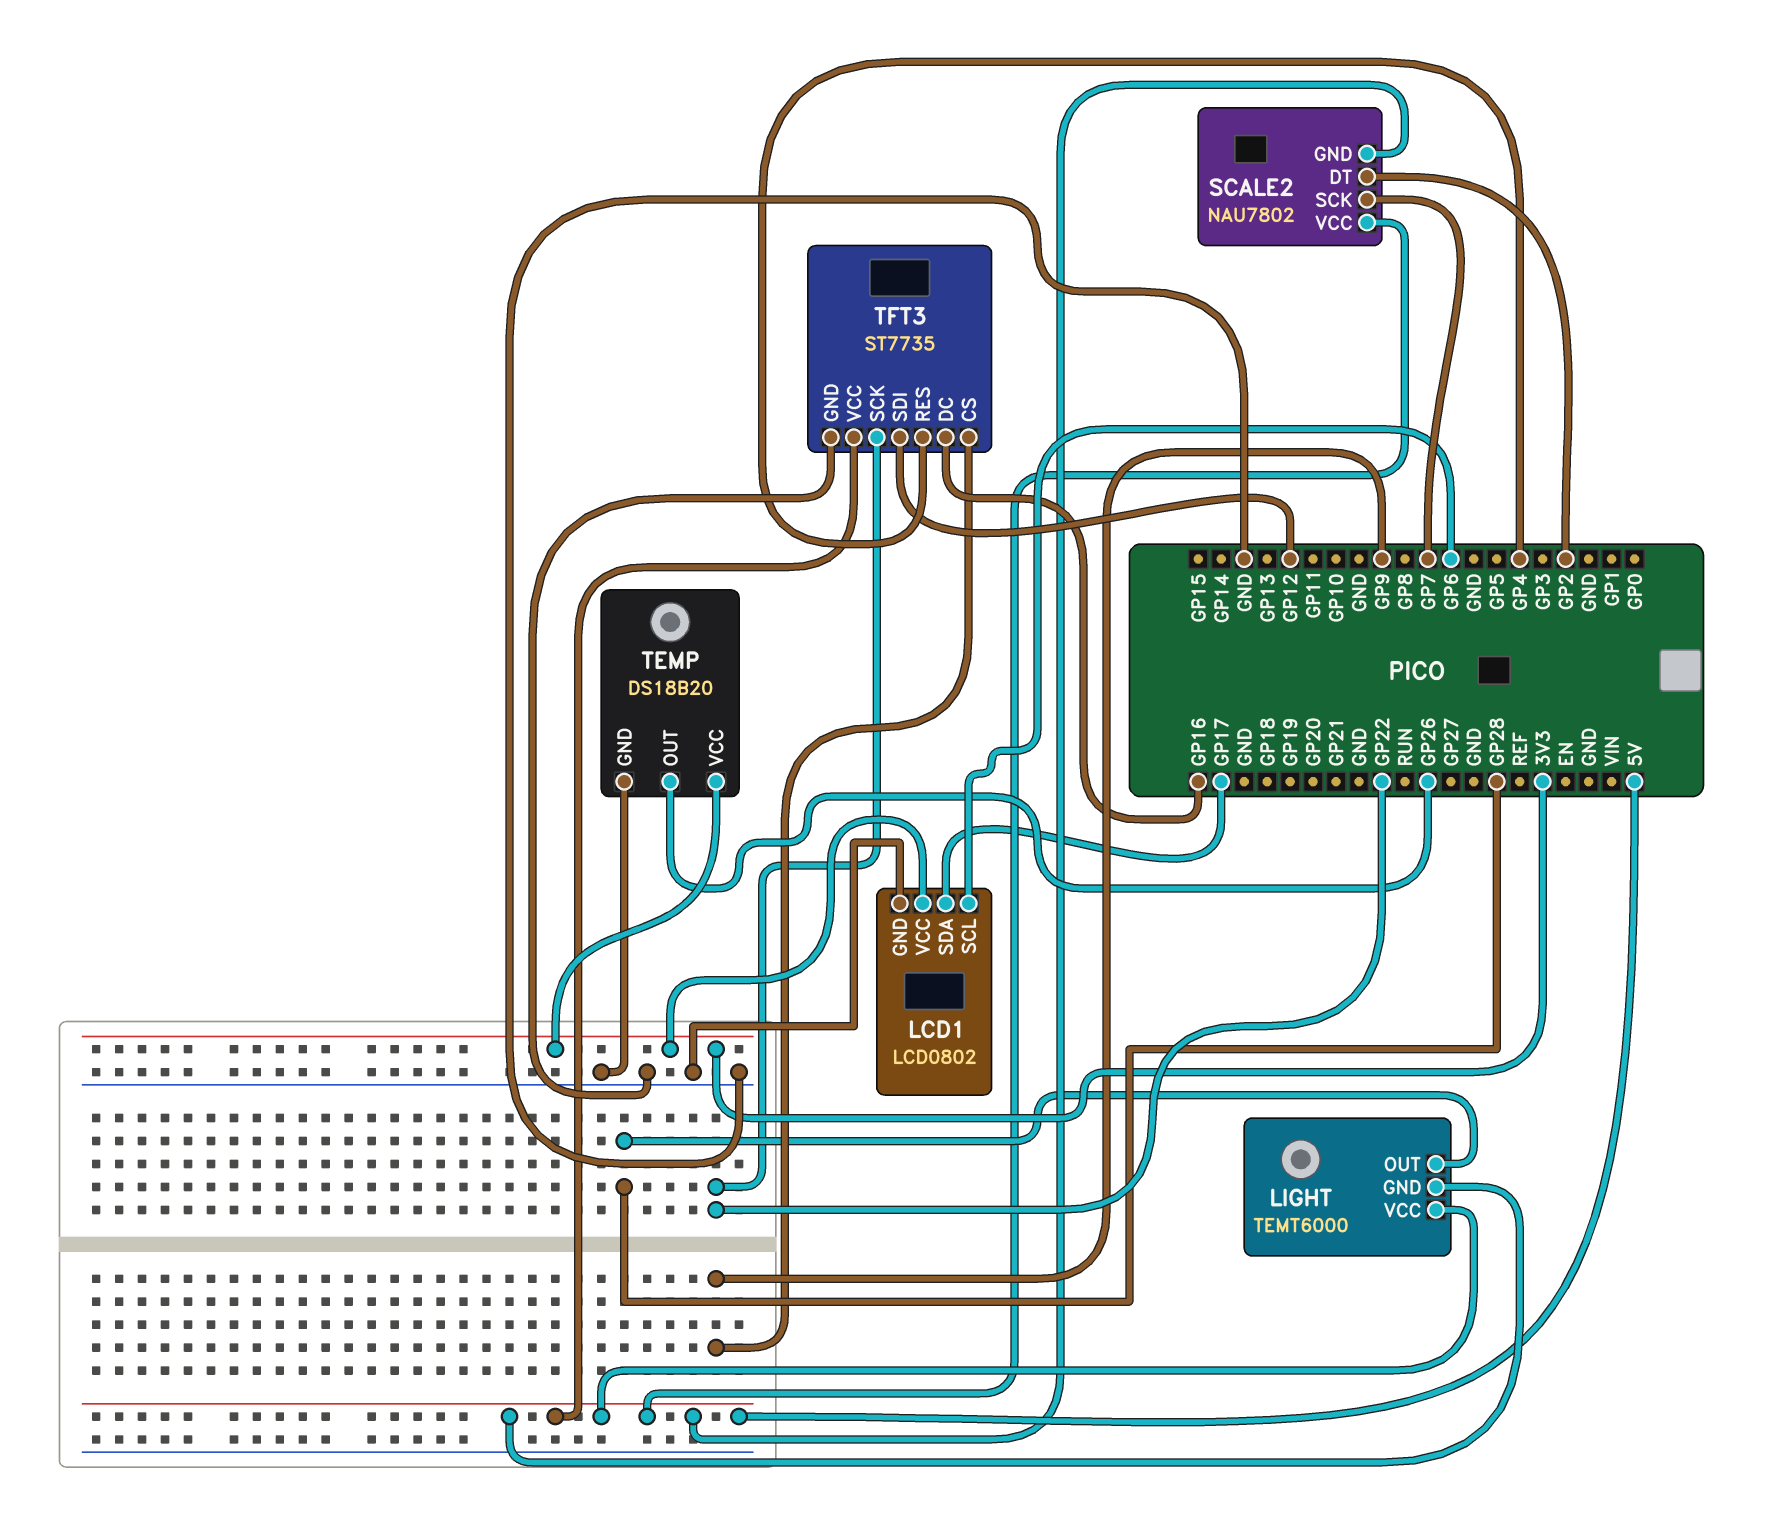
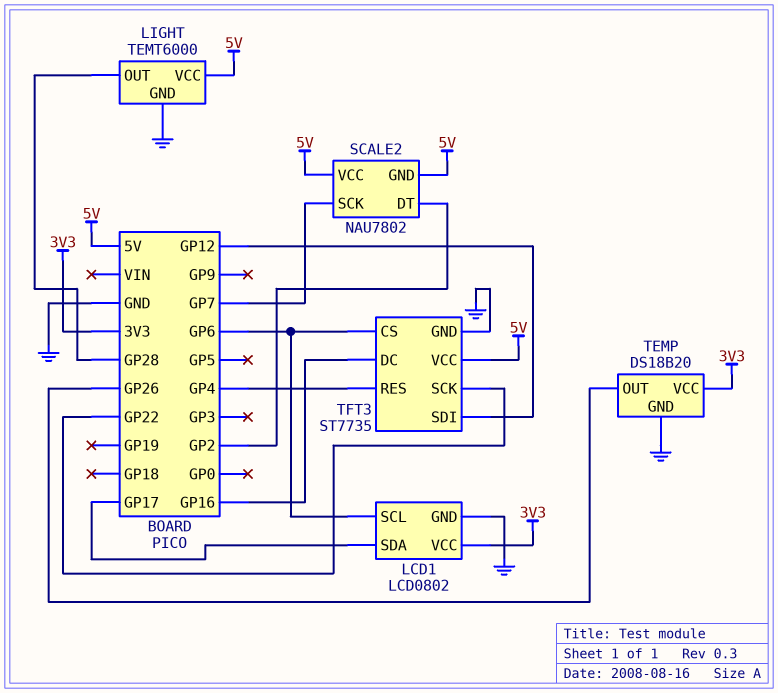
LIGHT pin GND: 5V -> GND
TFT3 pin CS: GP9 -> GP6

